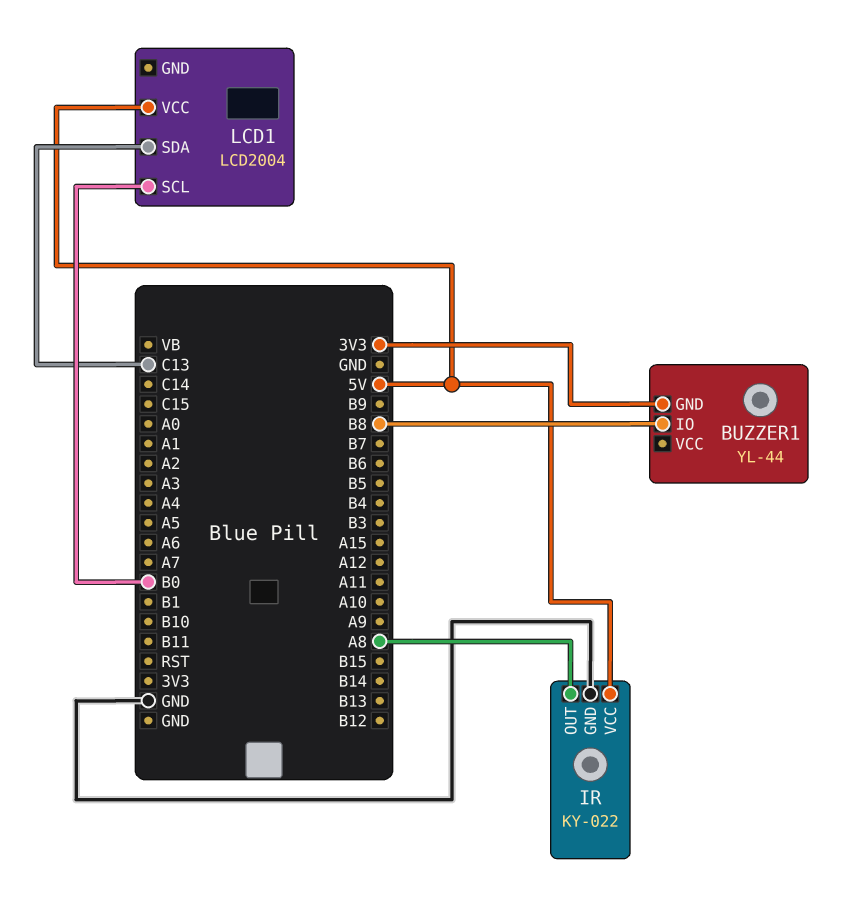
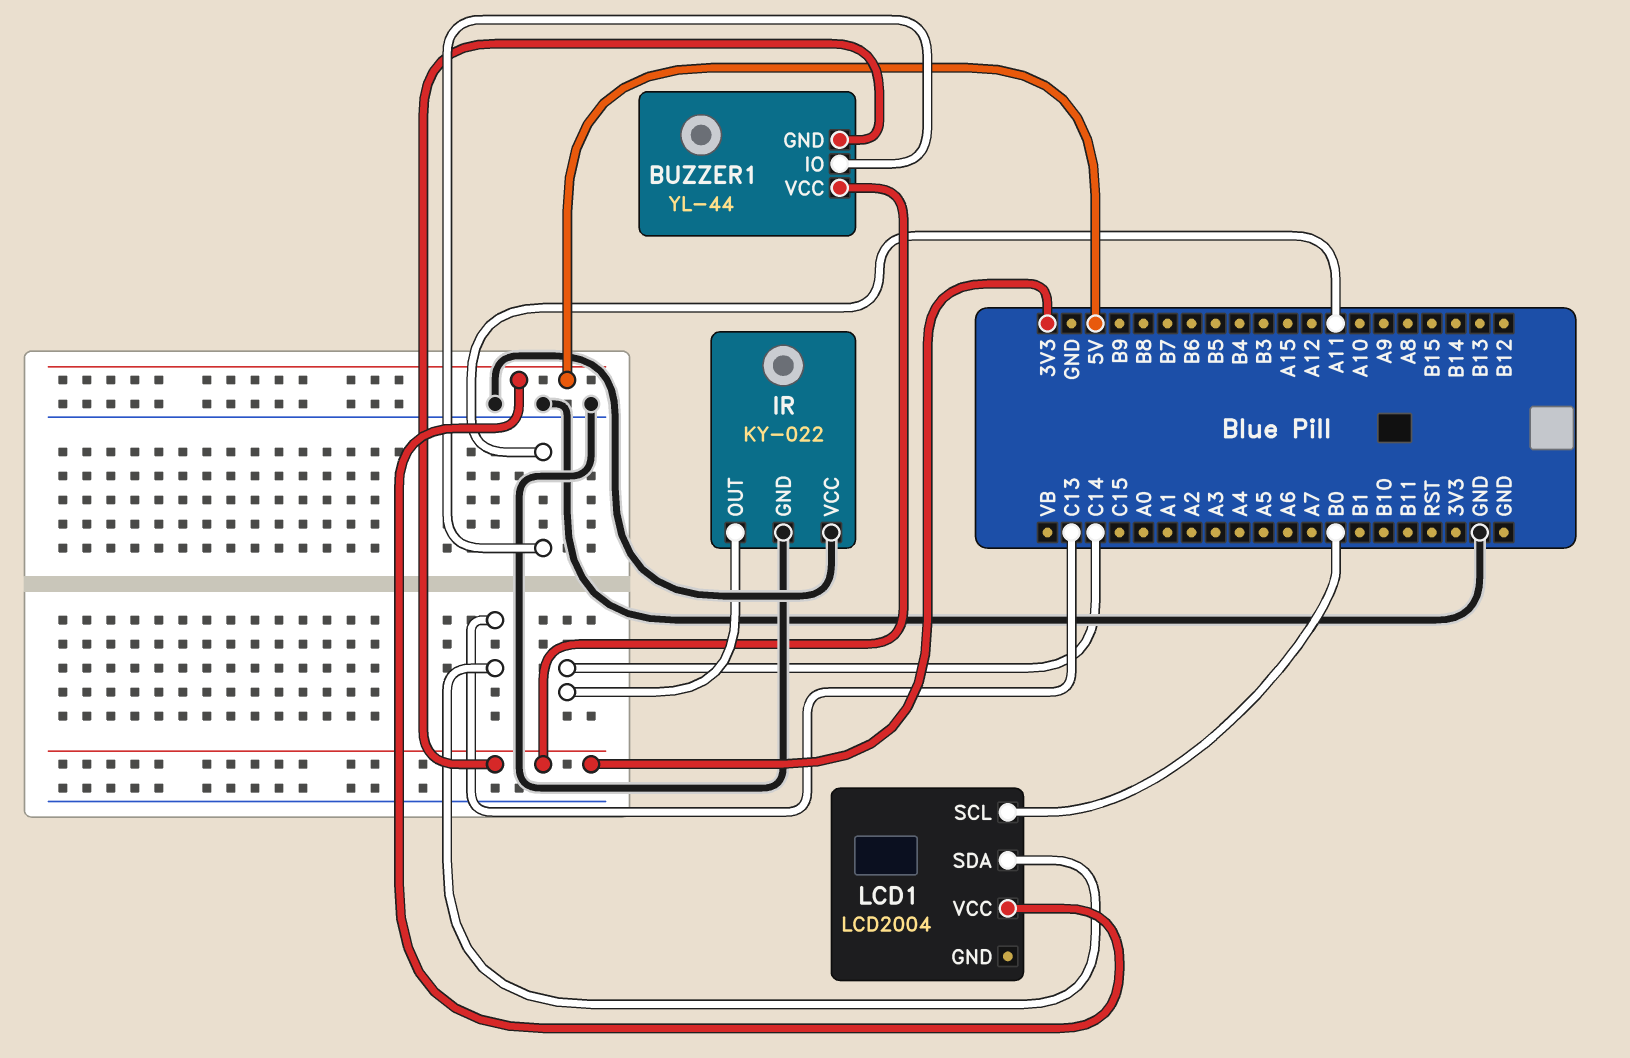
BUZZER1 pin IO: B8 -> A11
BUZZER1 pin VCC: none -> 3V3
IR pin OUT: A8 -> C14
IR pin VCC: 5V -> GND

